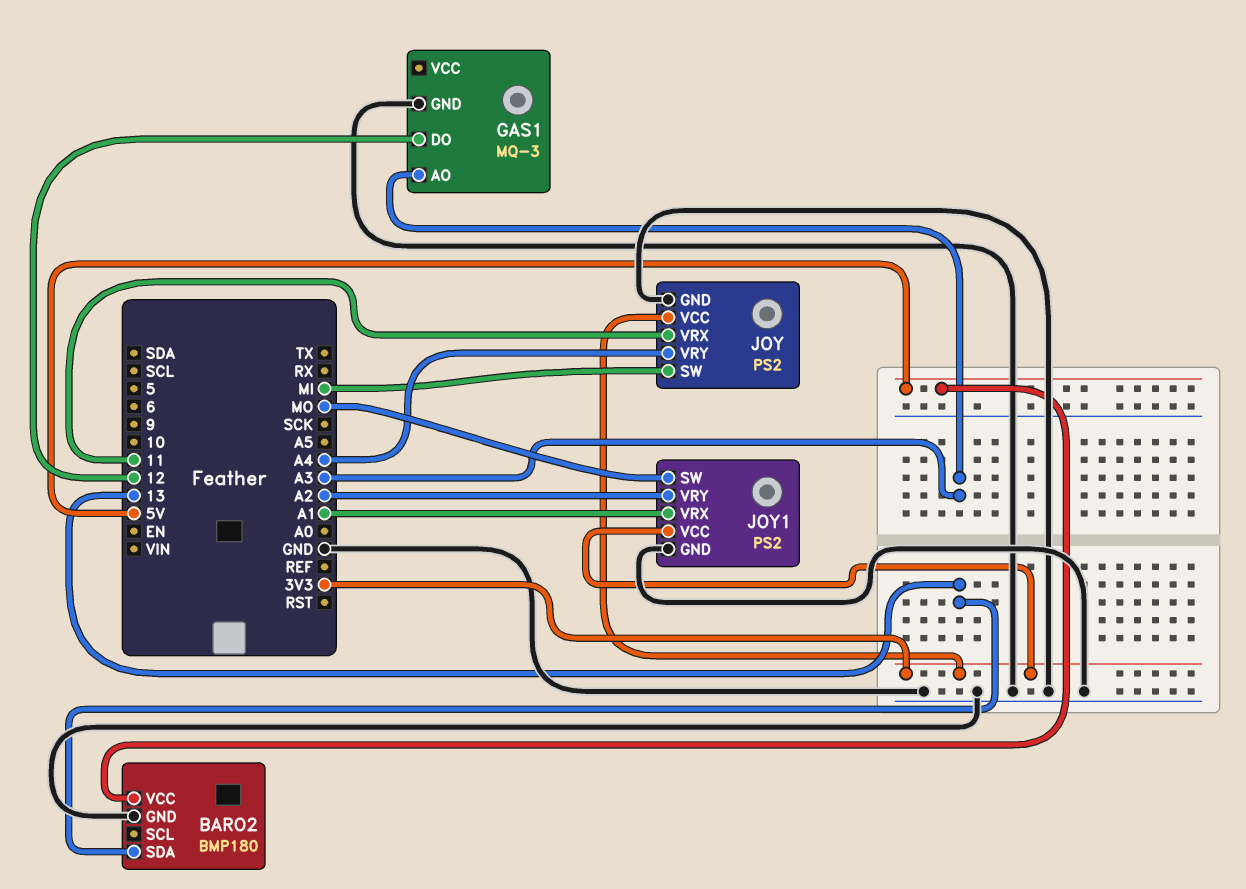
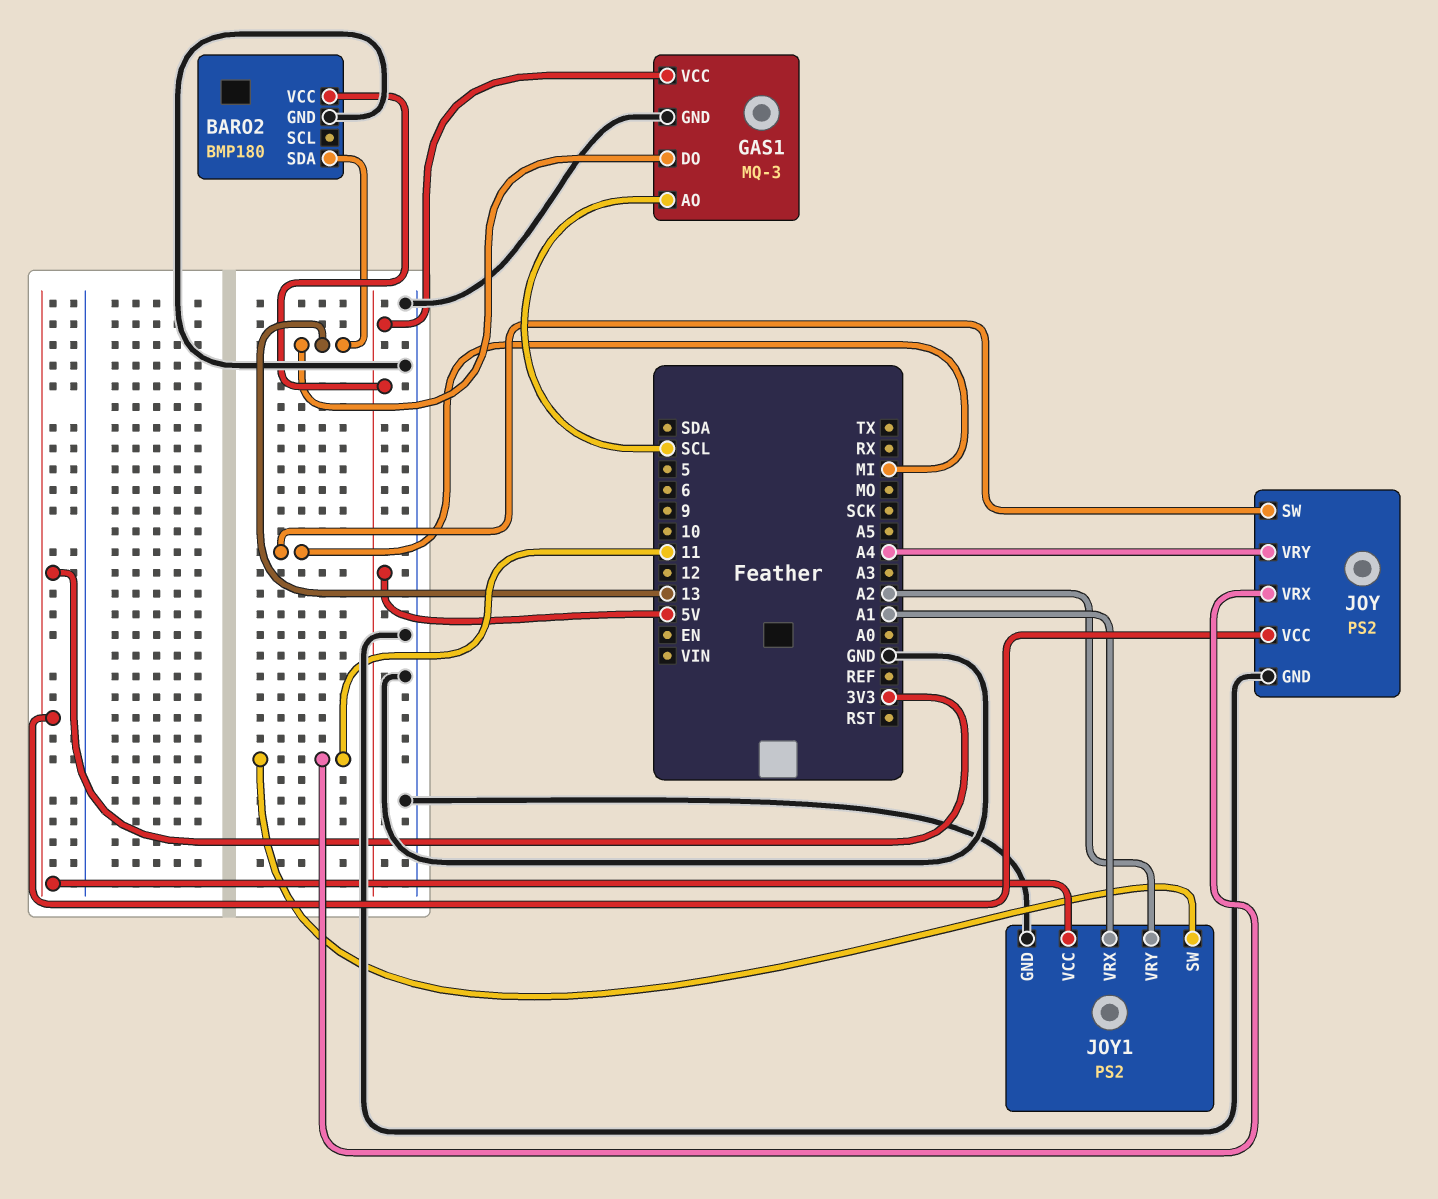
GAS1 pin AO: A3 -> SCL
GAS1 pin DO: 12 -> 13
GAS1 pin VCC: none -> 5V
JOY1 pin SW: MO -> 11

